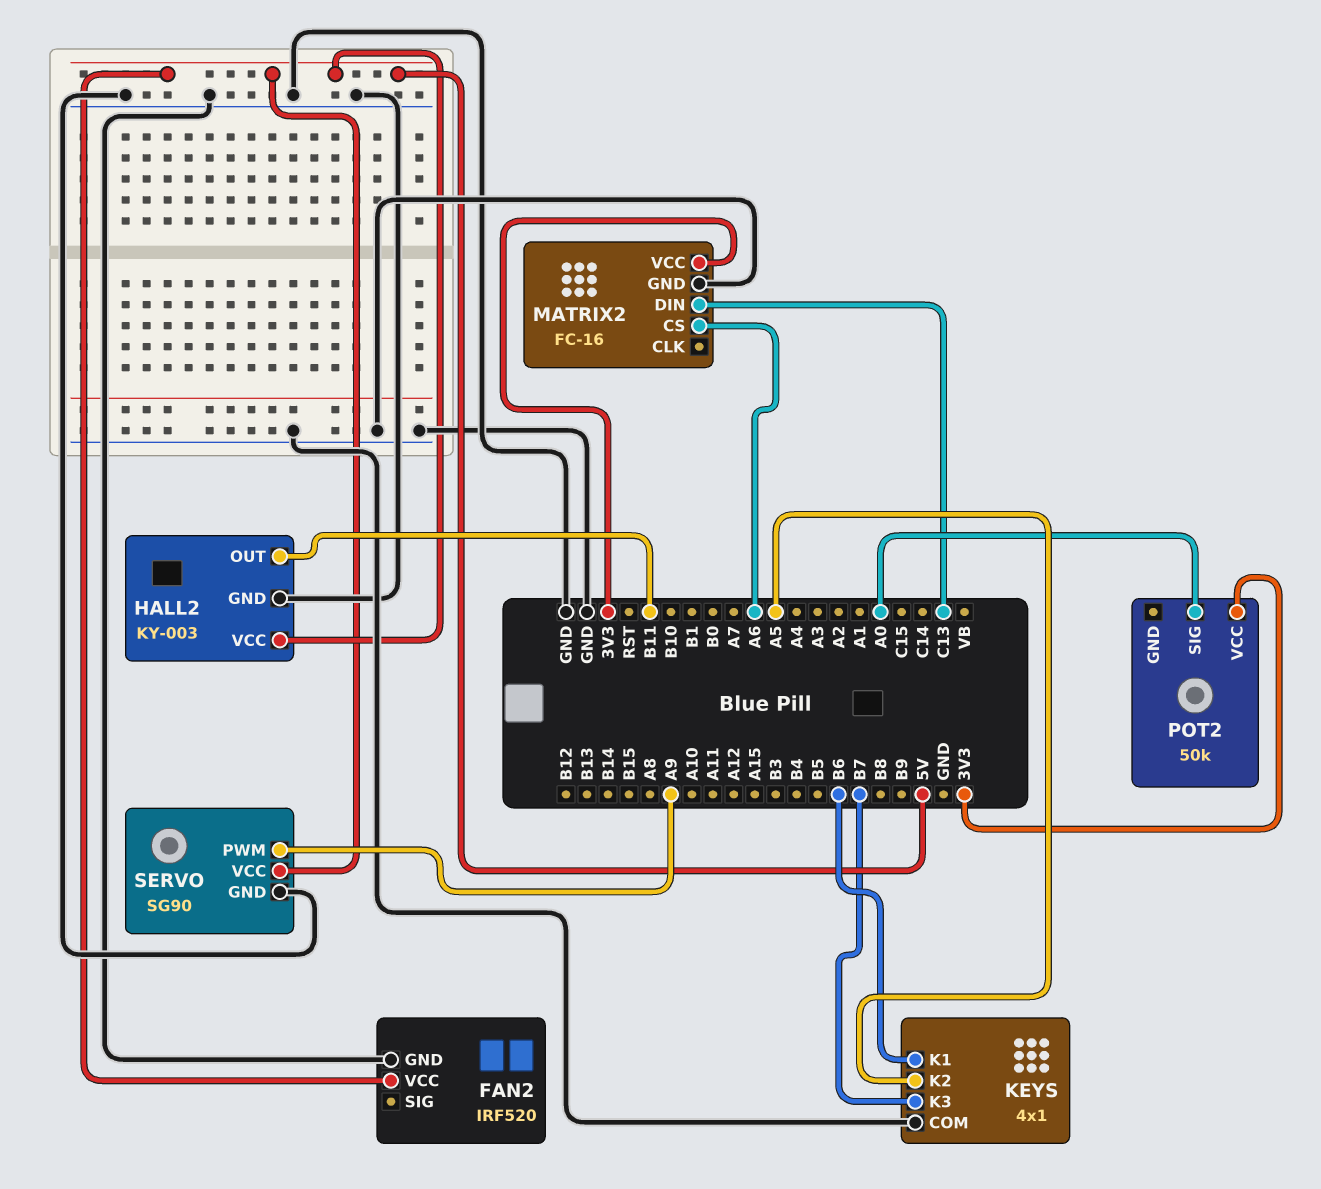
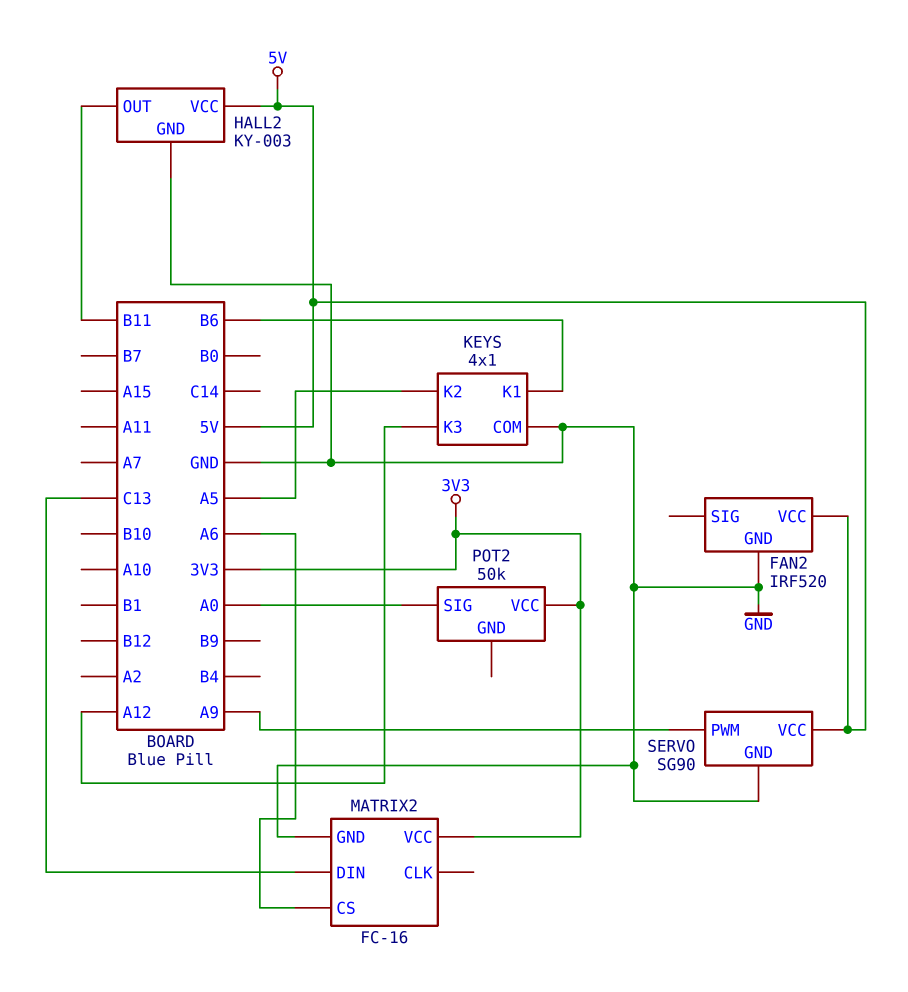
KEYS pin K3: B7 -> A12

